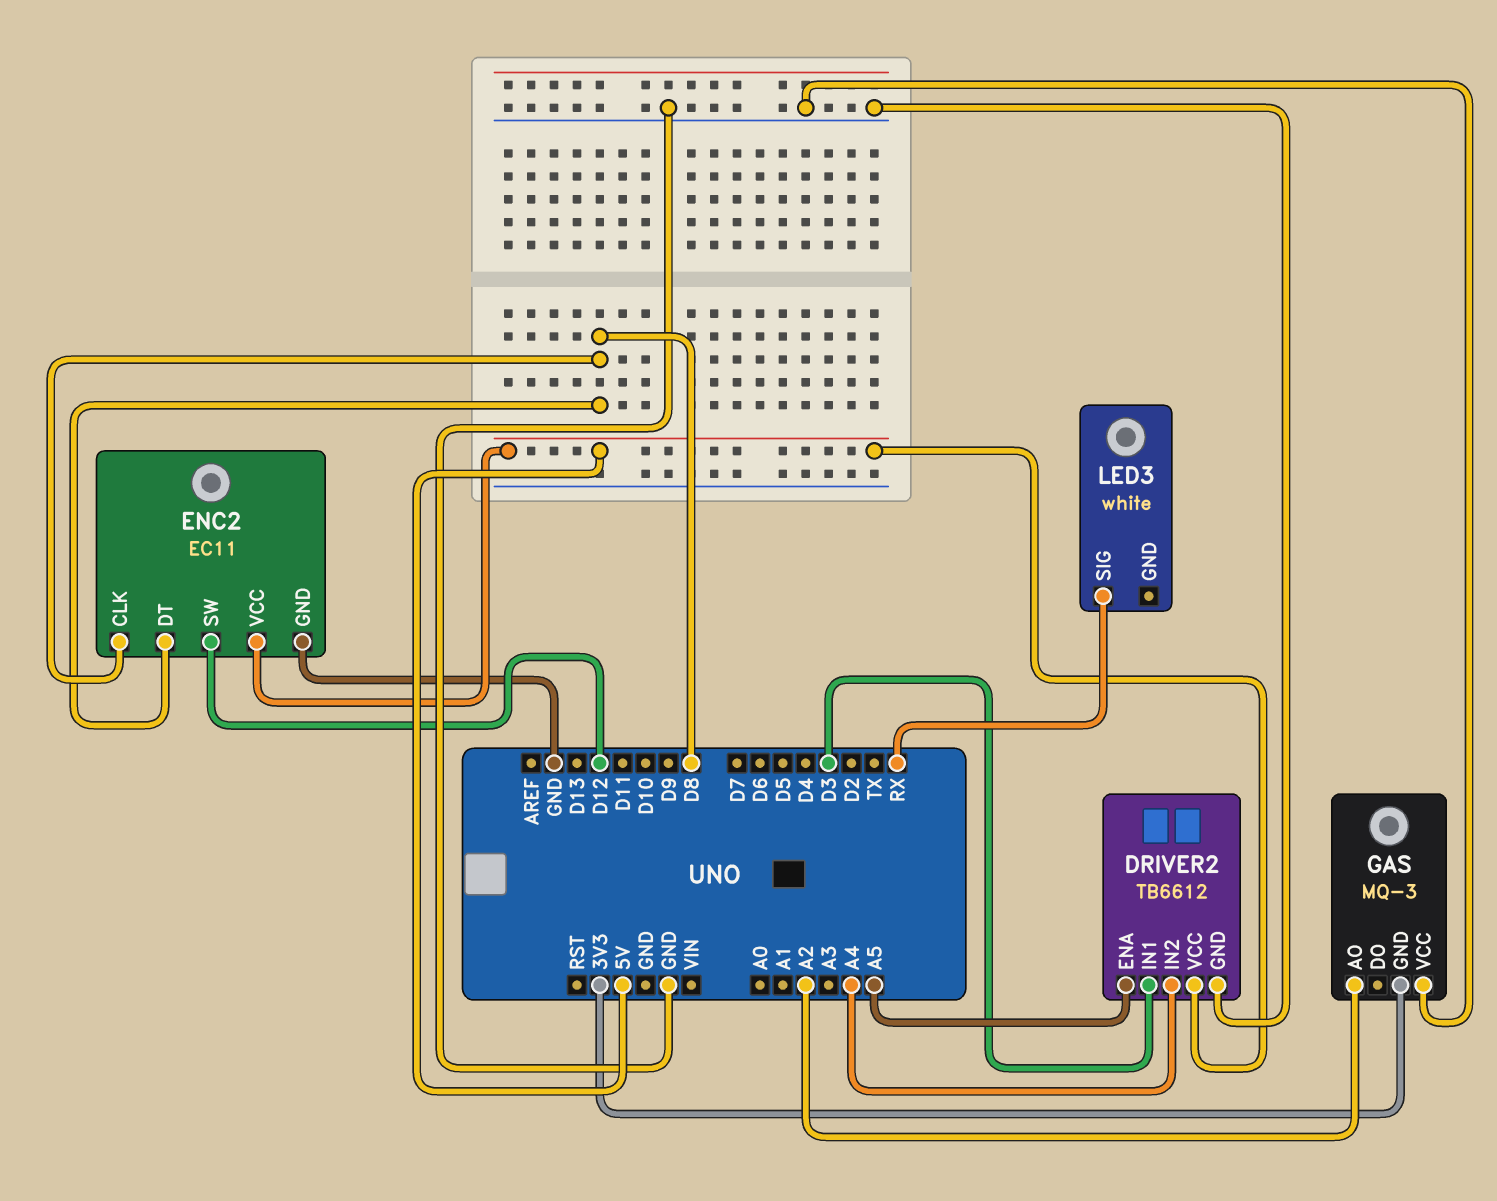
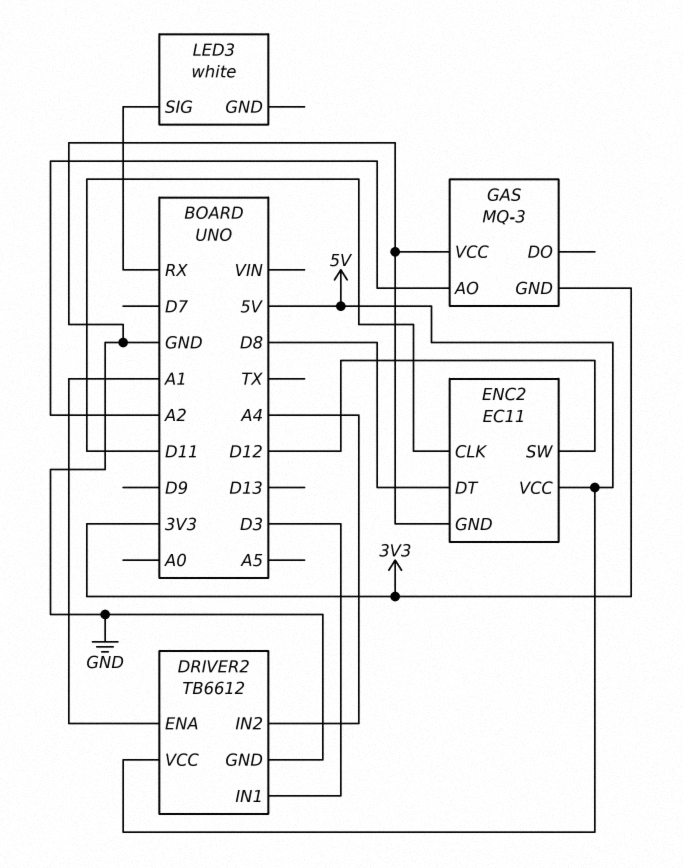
DRIVER2 pin ENA: A5 -> A1
ENC2 pin CLK: D8 -> D11

